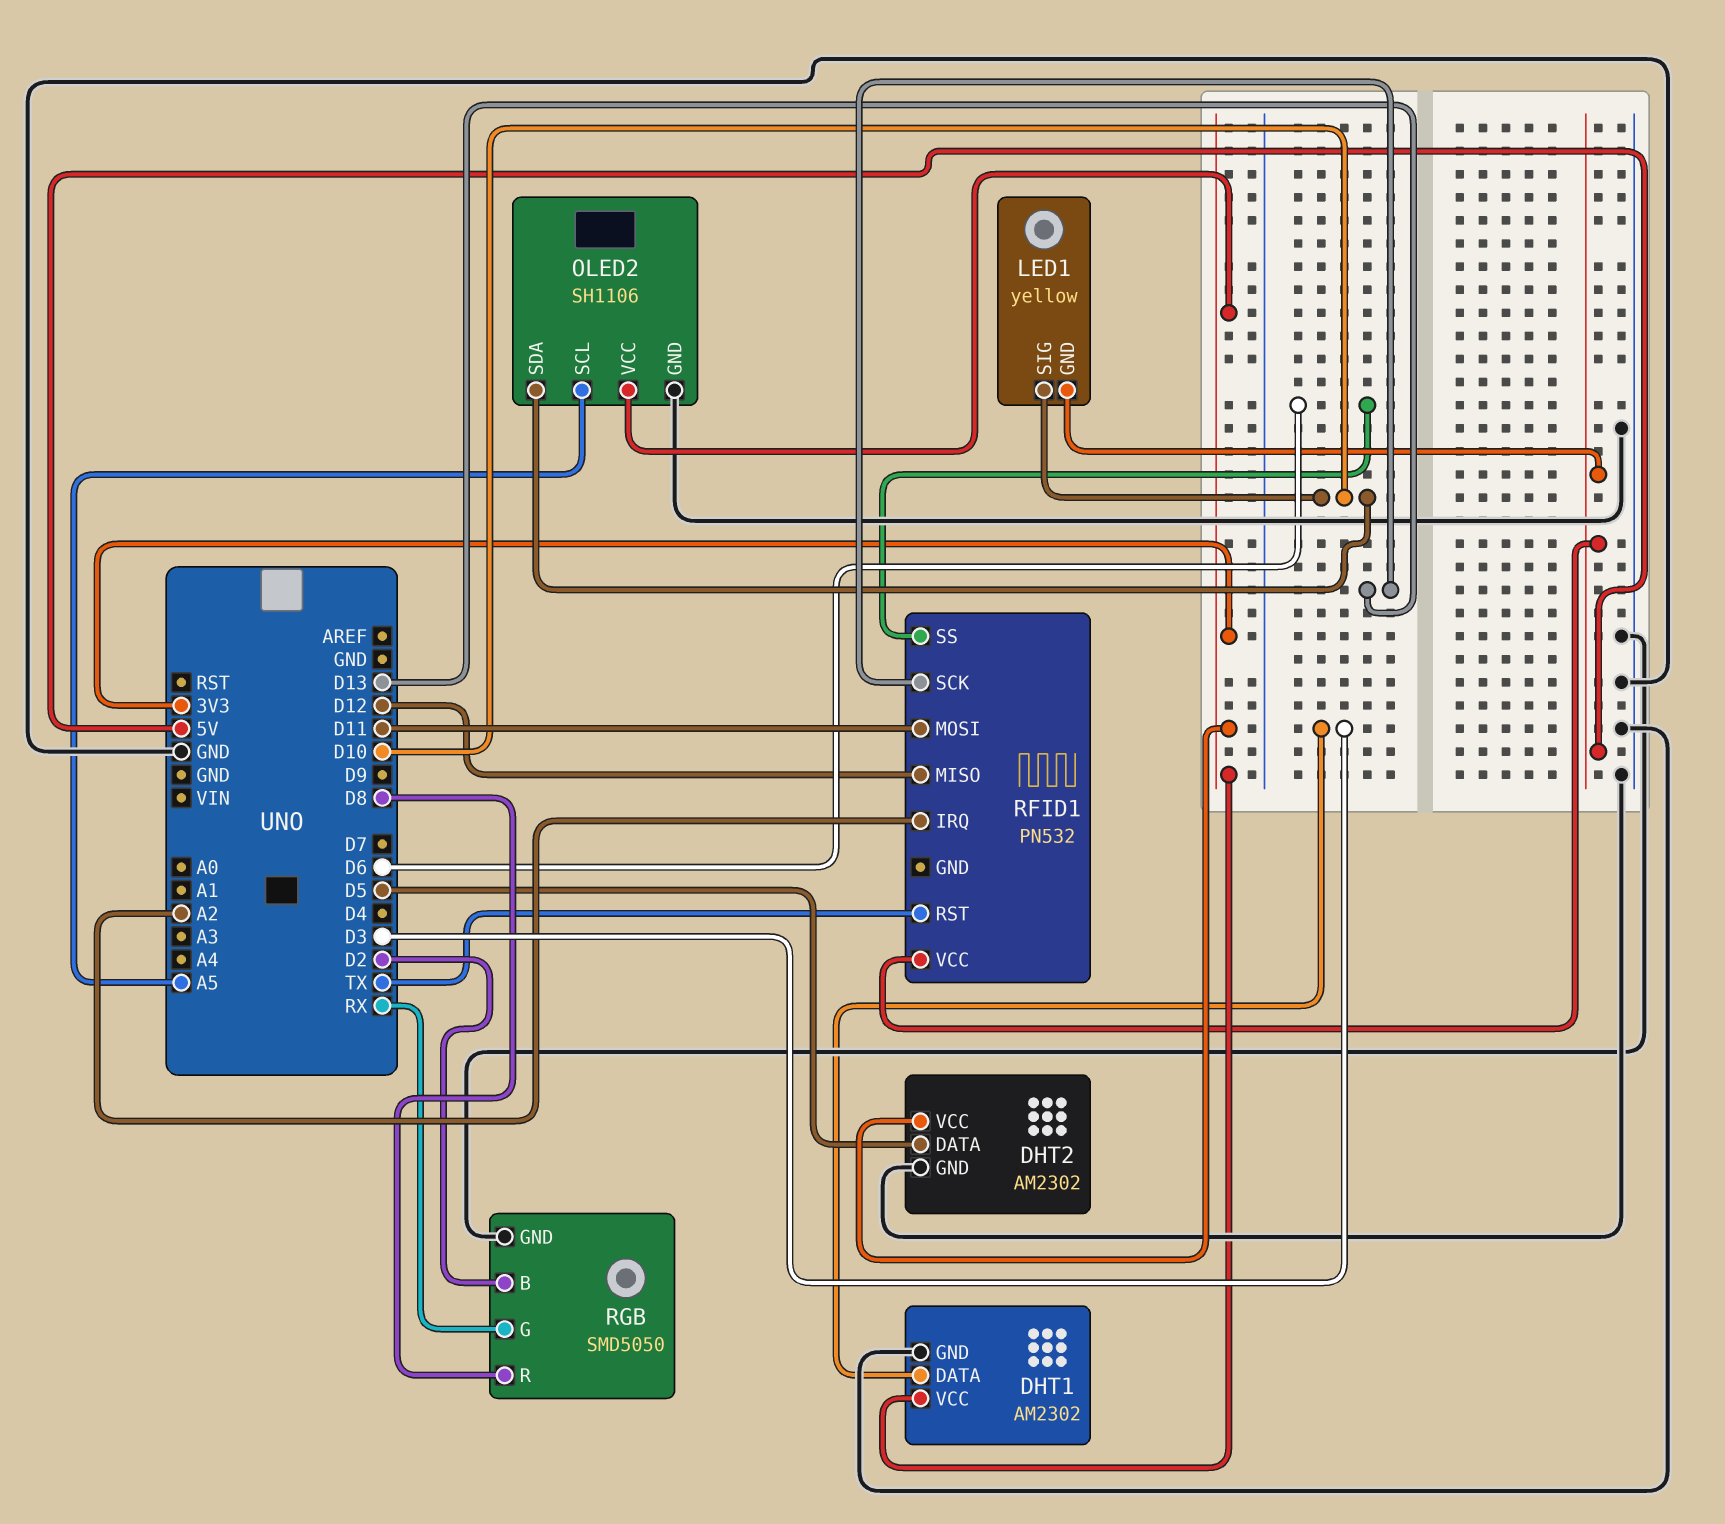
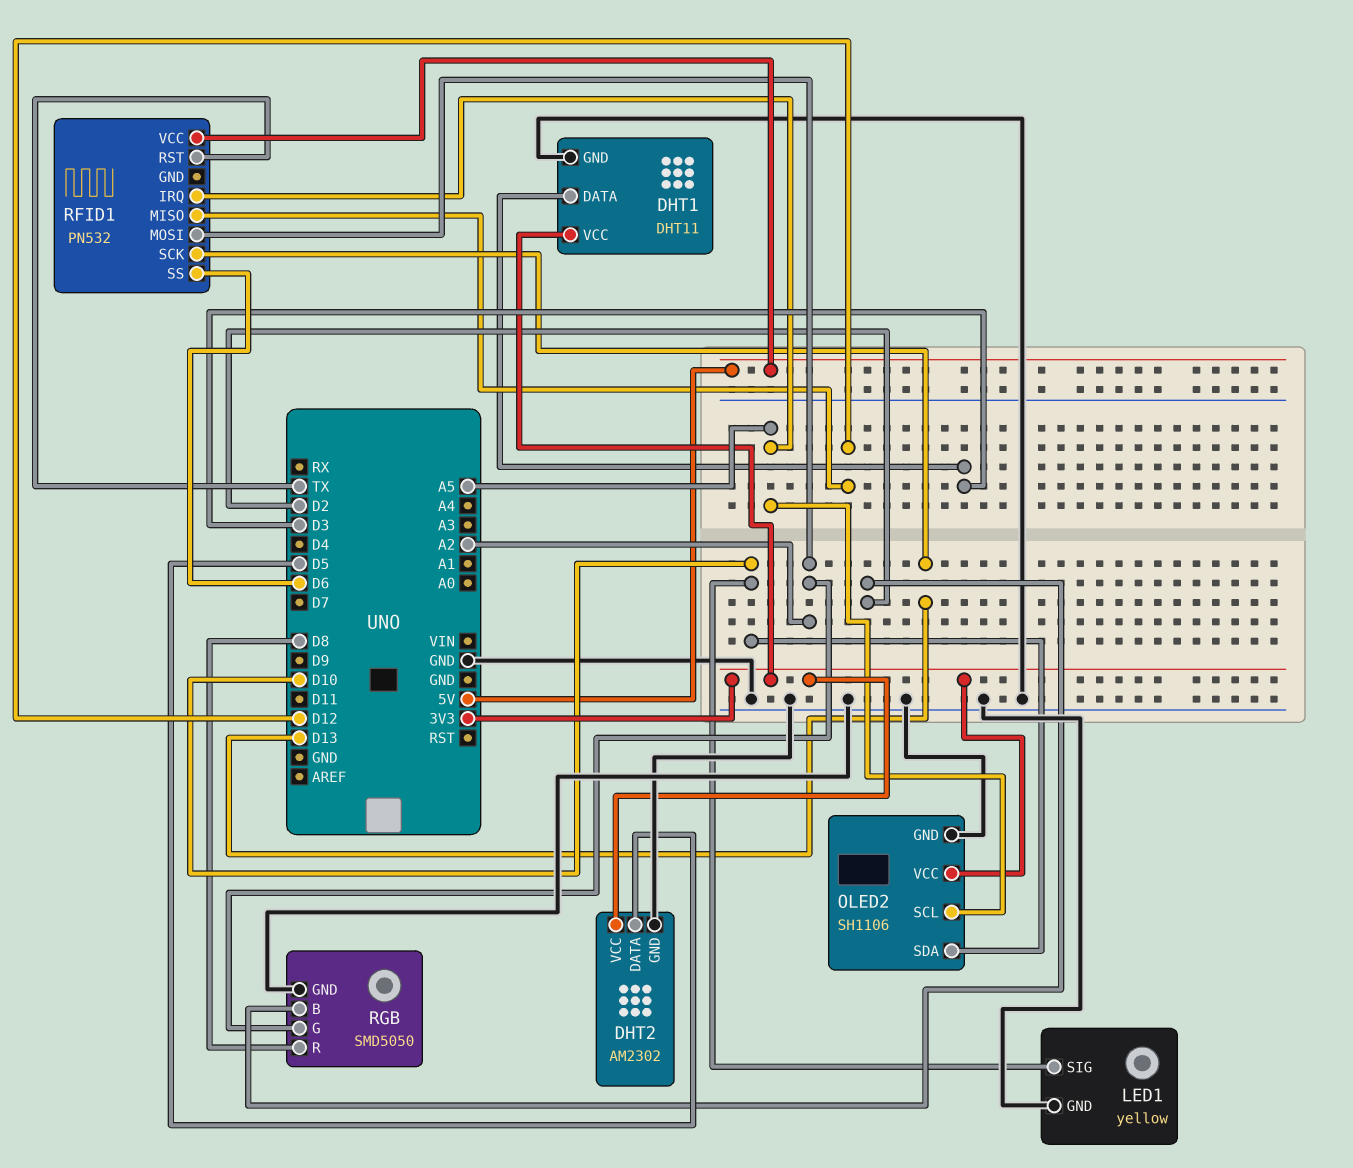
DHT1: AM2302 -> DHT11
LED1 pin GND: 5V -> GND
RFID1 pin IRQ: A2 -> A5
RFID1 pin MOSI: D11 -> A2
RGB pin G: RX -> A2

